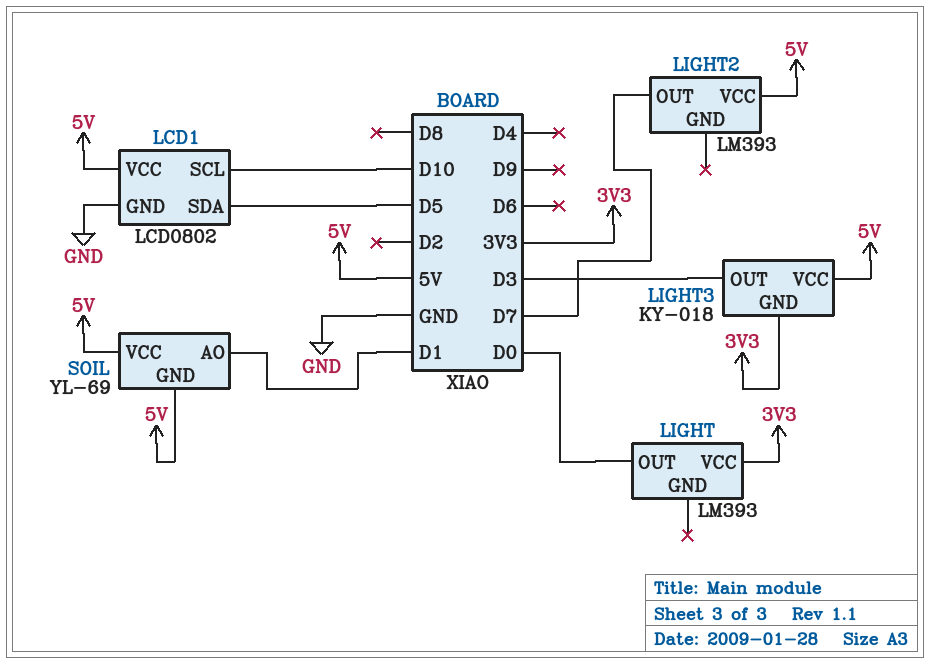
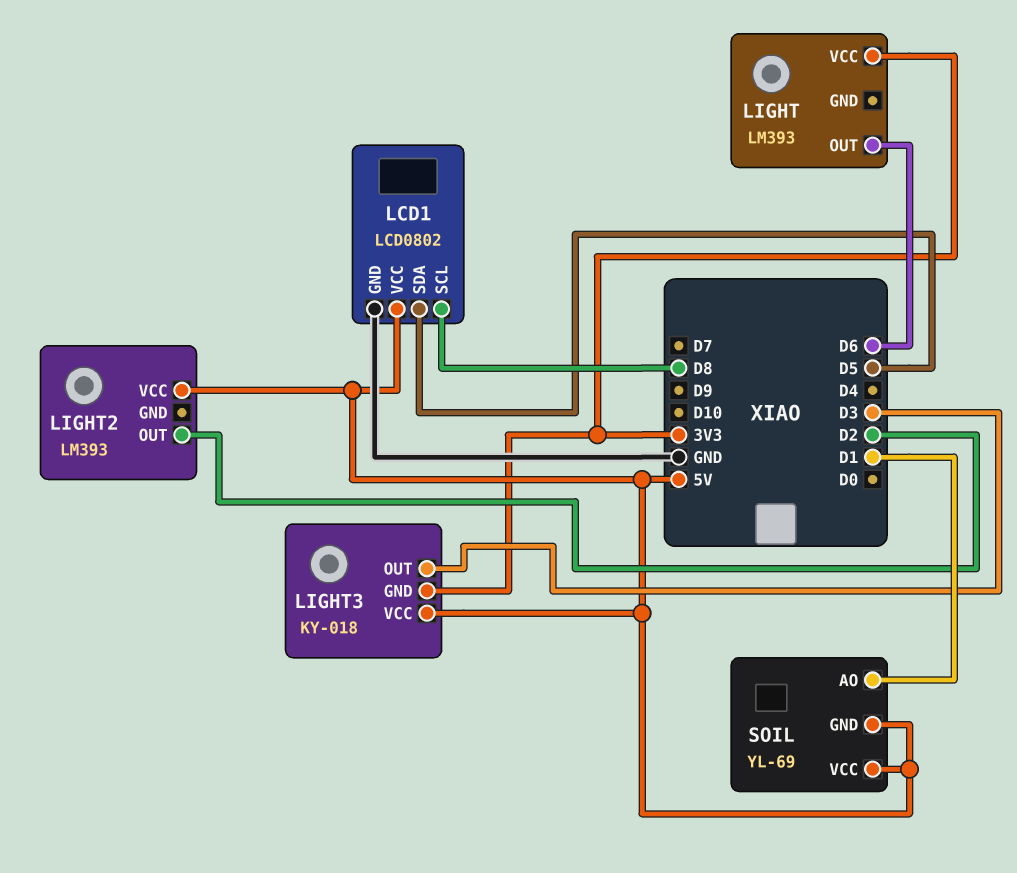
LCD1 pin SCL: D10 -> D8
LIGHT pin OUT: D0 -> D6
LIGHT2 pin OUT: D7 -> D2

